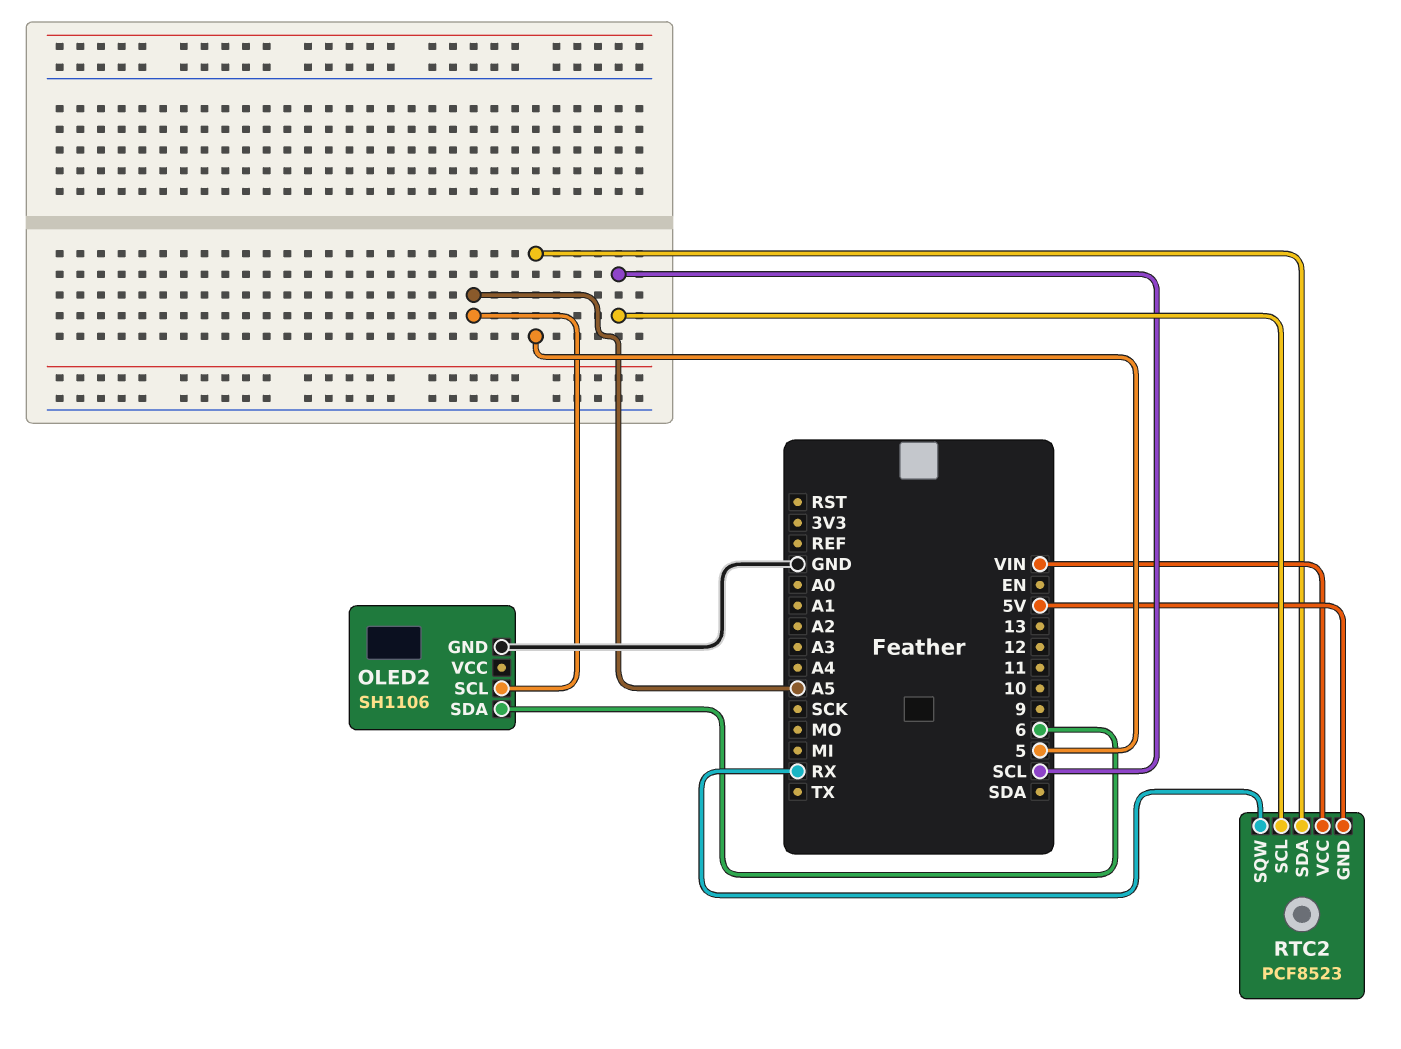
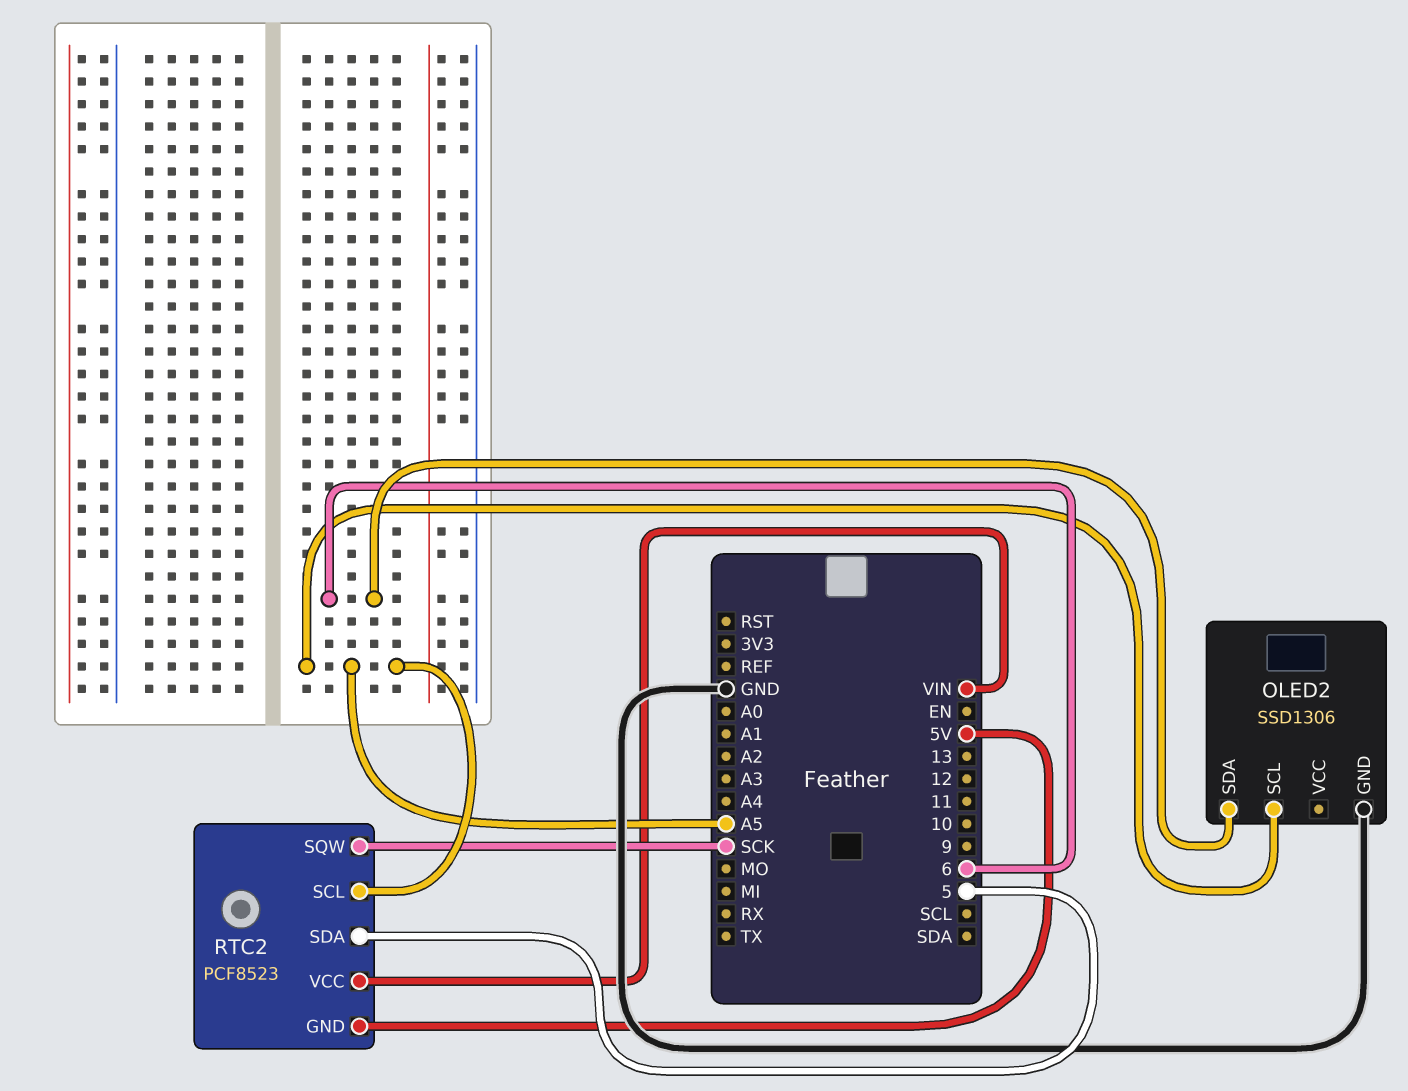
OLED2: SH1106 -> SSD1306
RTC2 pin SCL: SCL -> A5
RTC2 pin SQW: RX -> SCK

